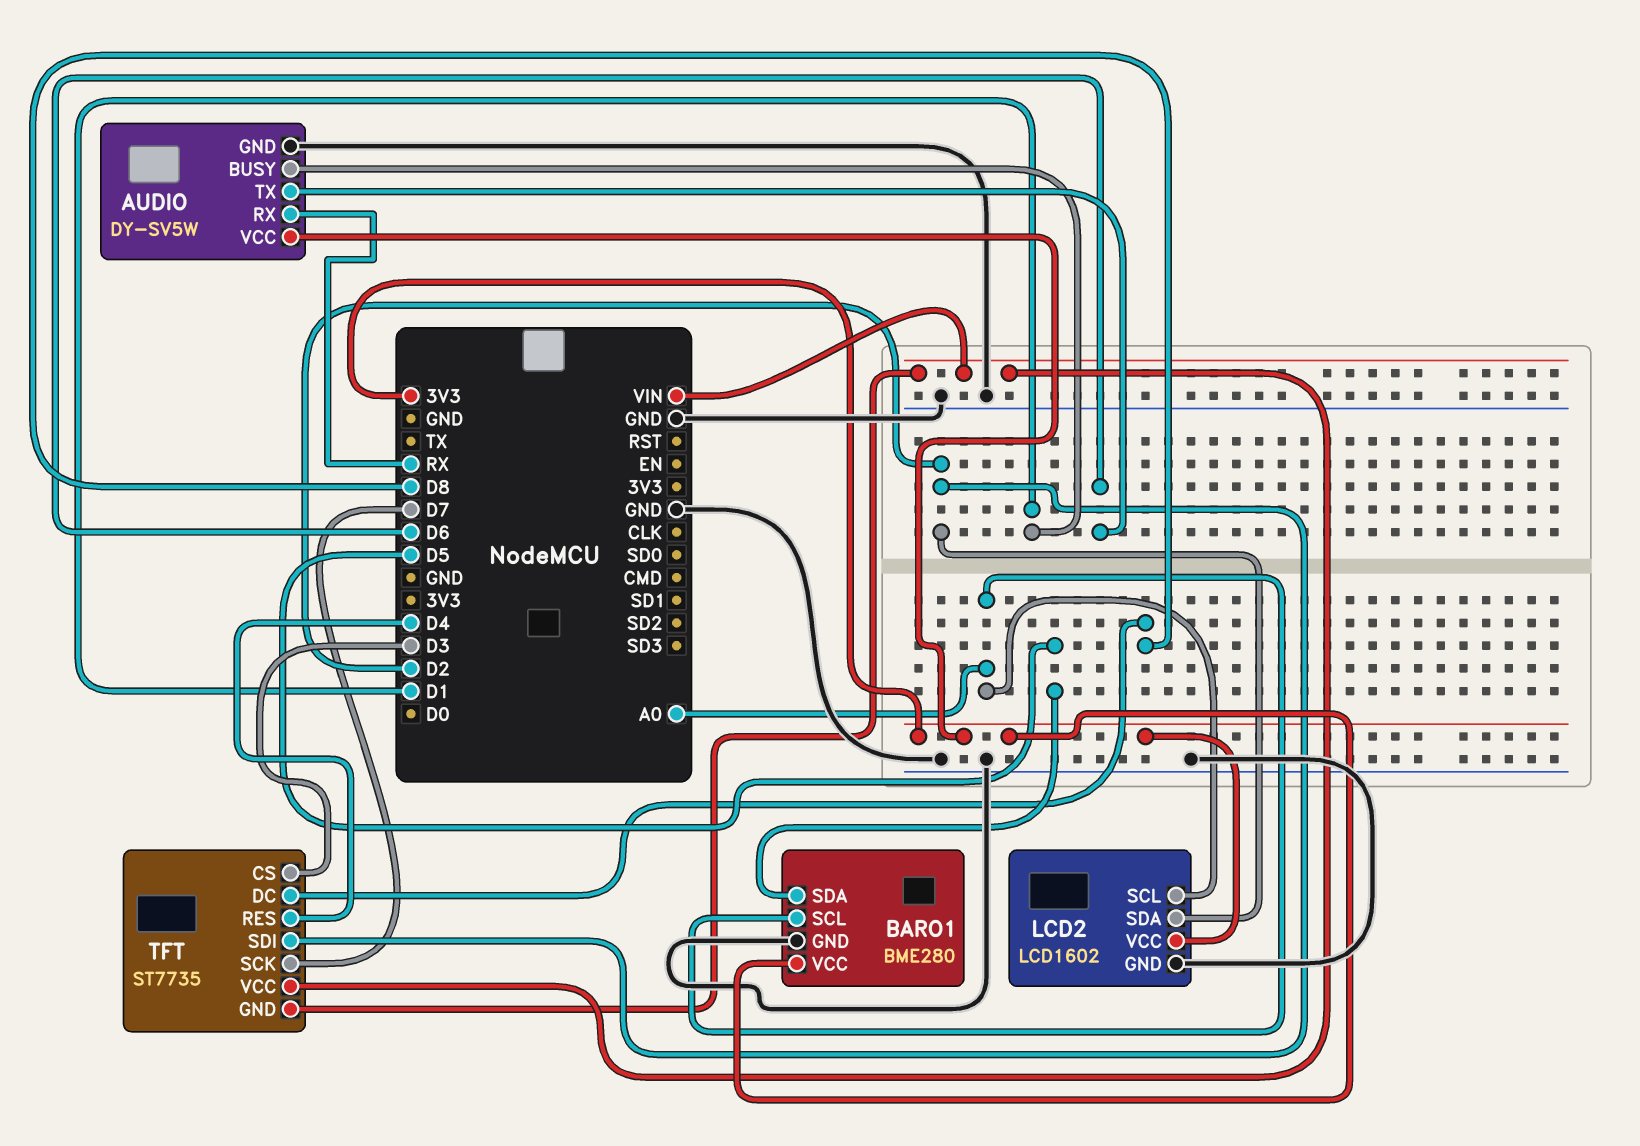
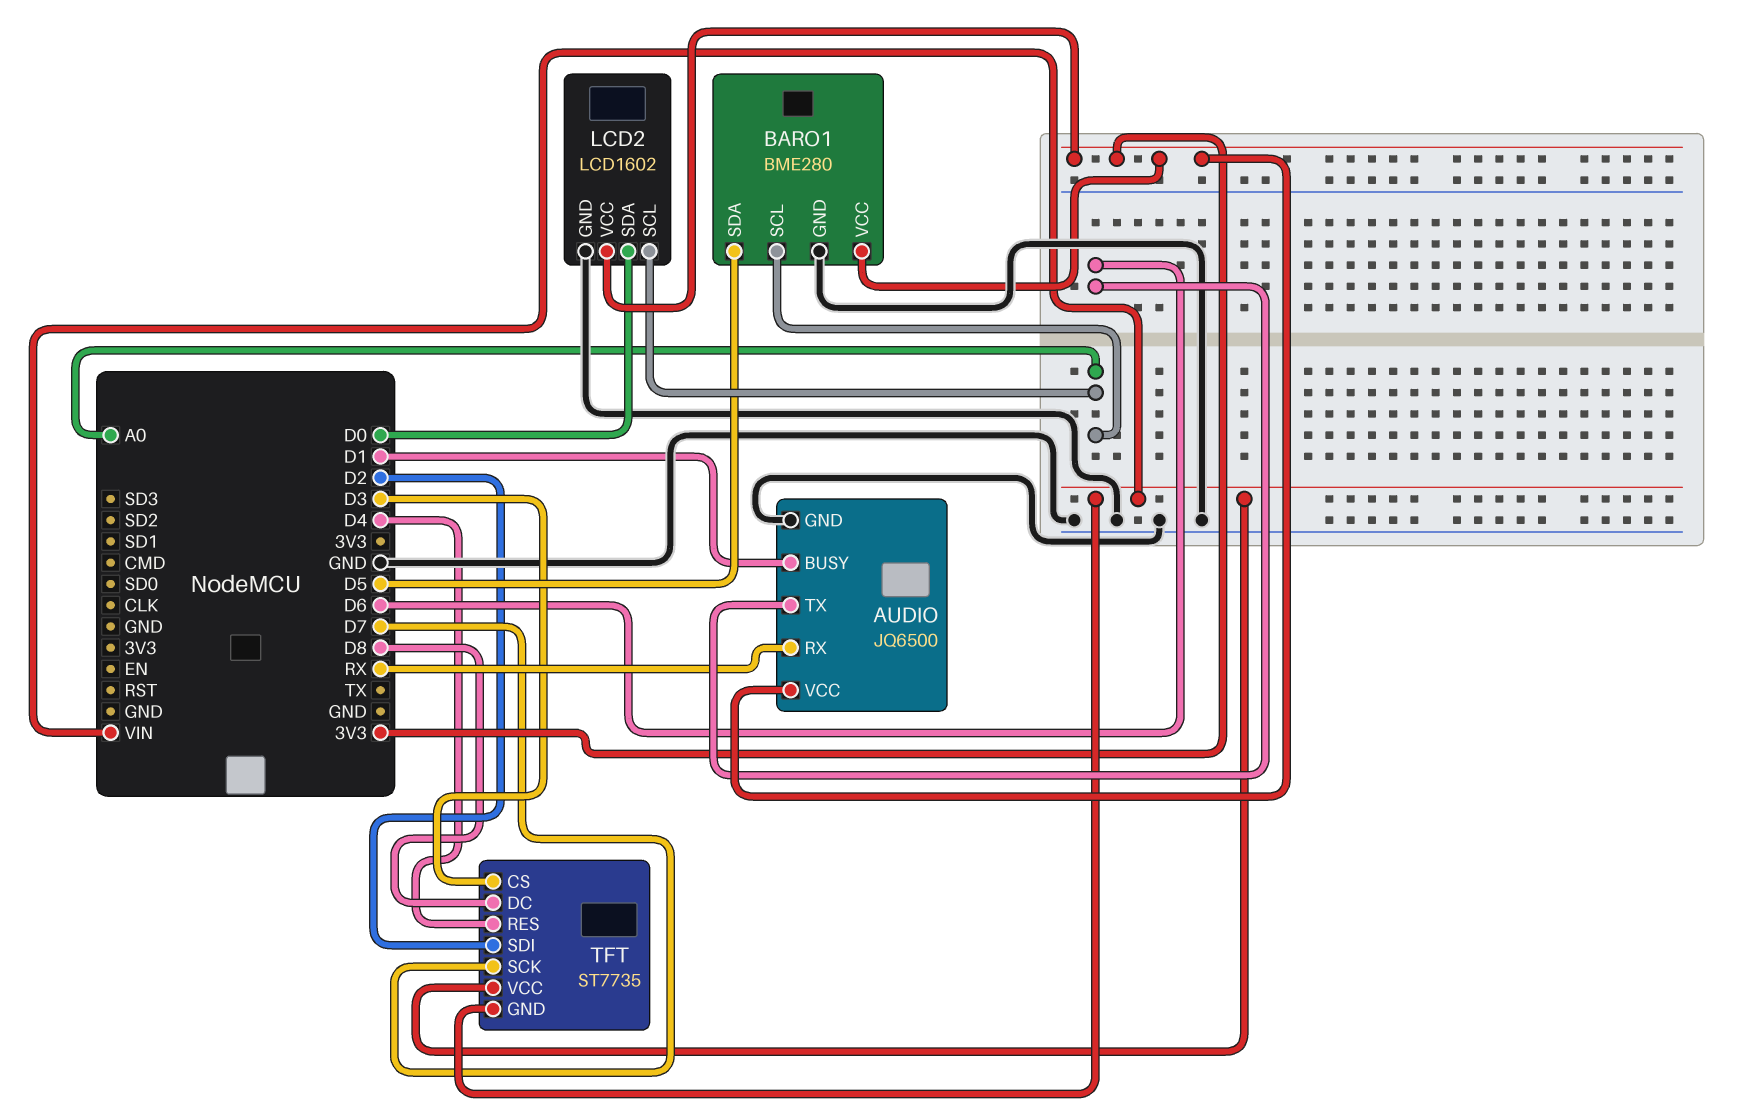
AUDIO: DY-SV5W -> JQ6500
LCD2 pin SDA: D2 -> D0

